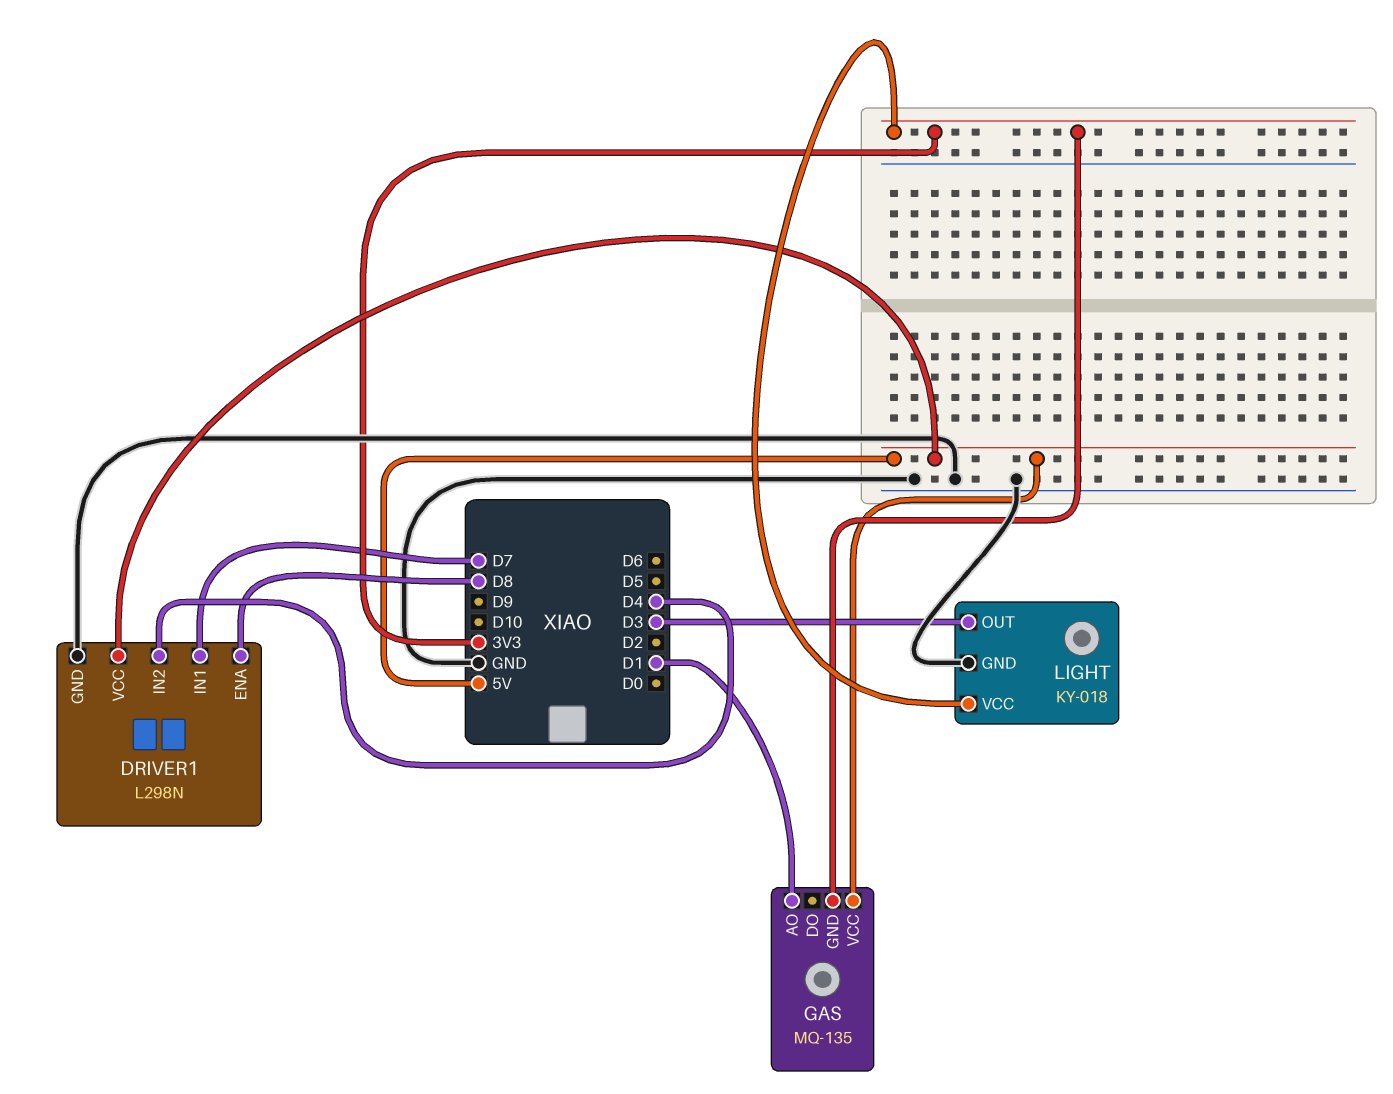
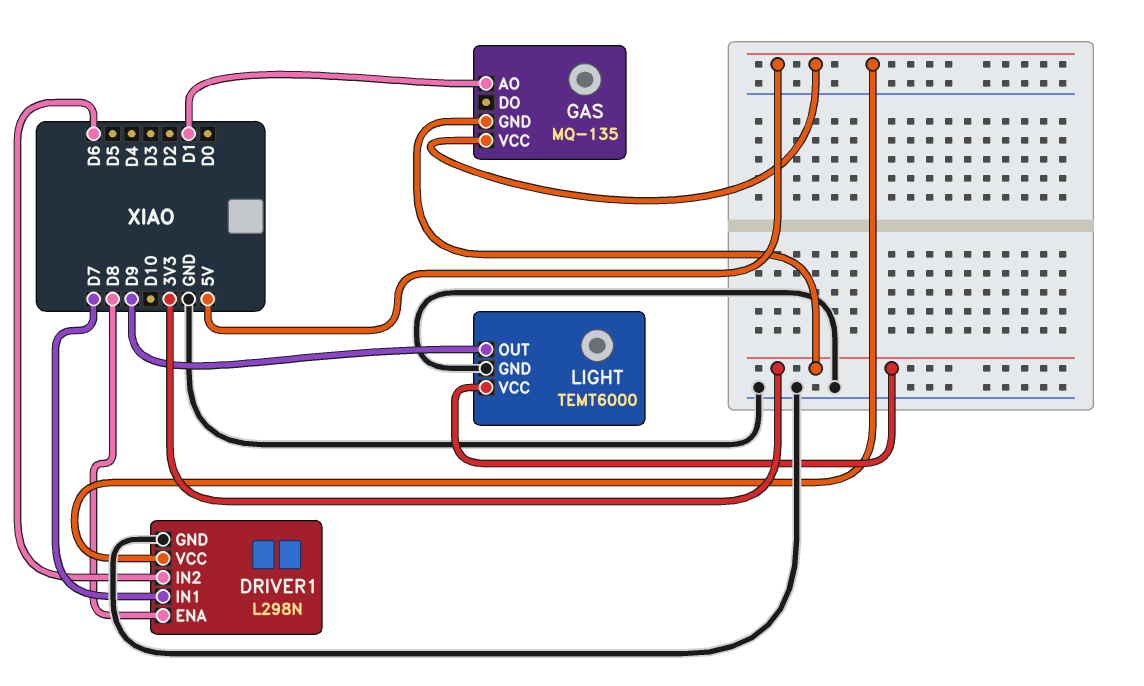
DRIVER1 pin IN2: D4 -> D6
LIGHT: KY-018 -> TEMT6000
LIGHT pin OUT: D3 -> D9

